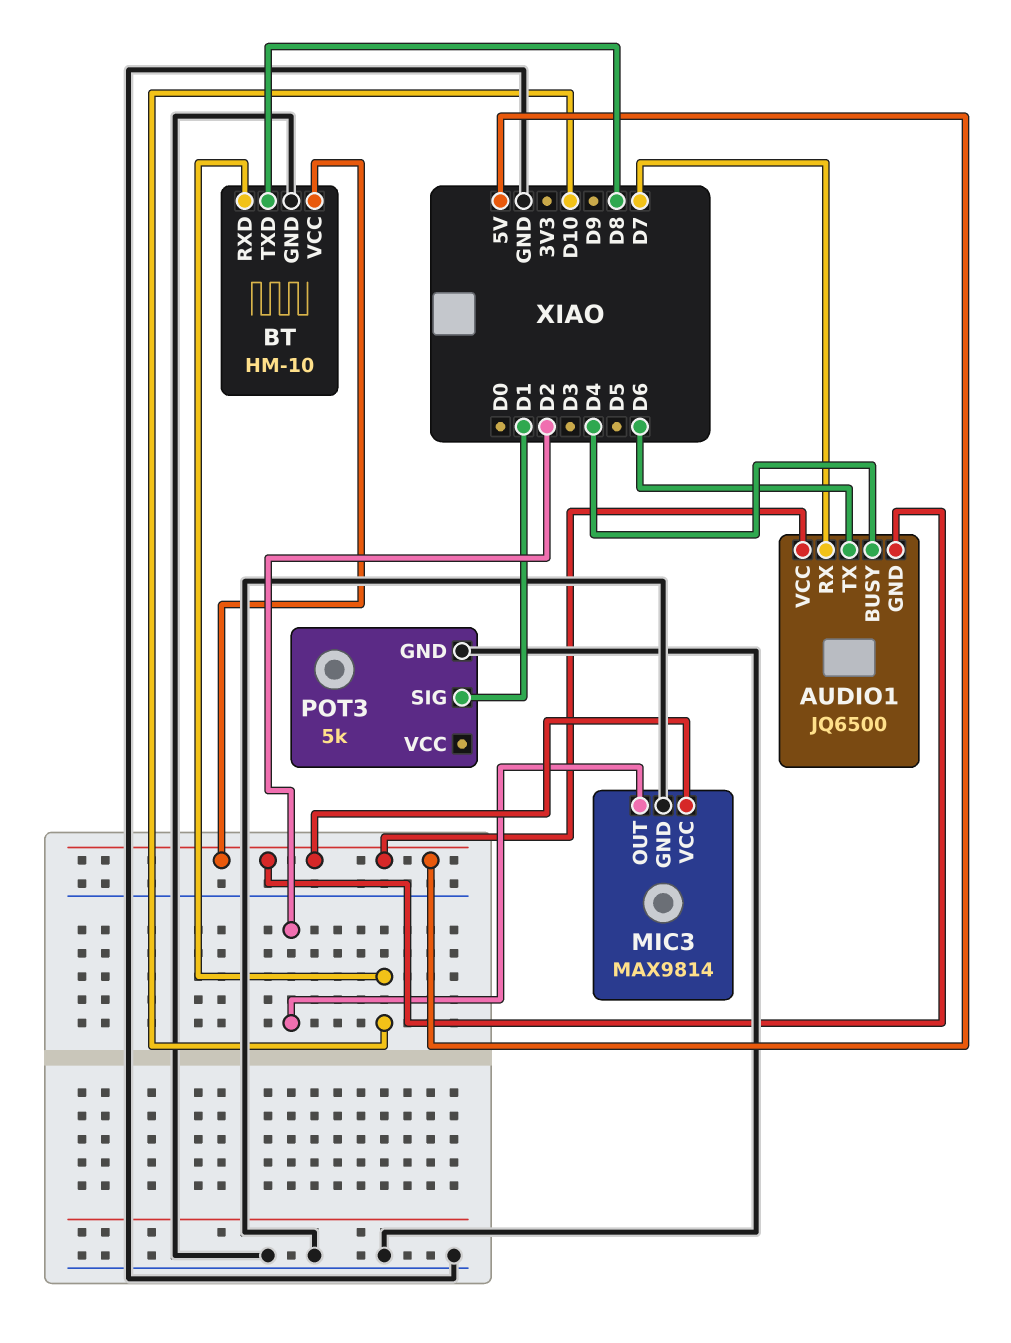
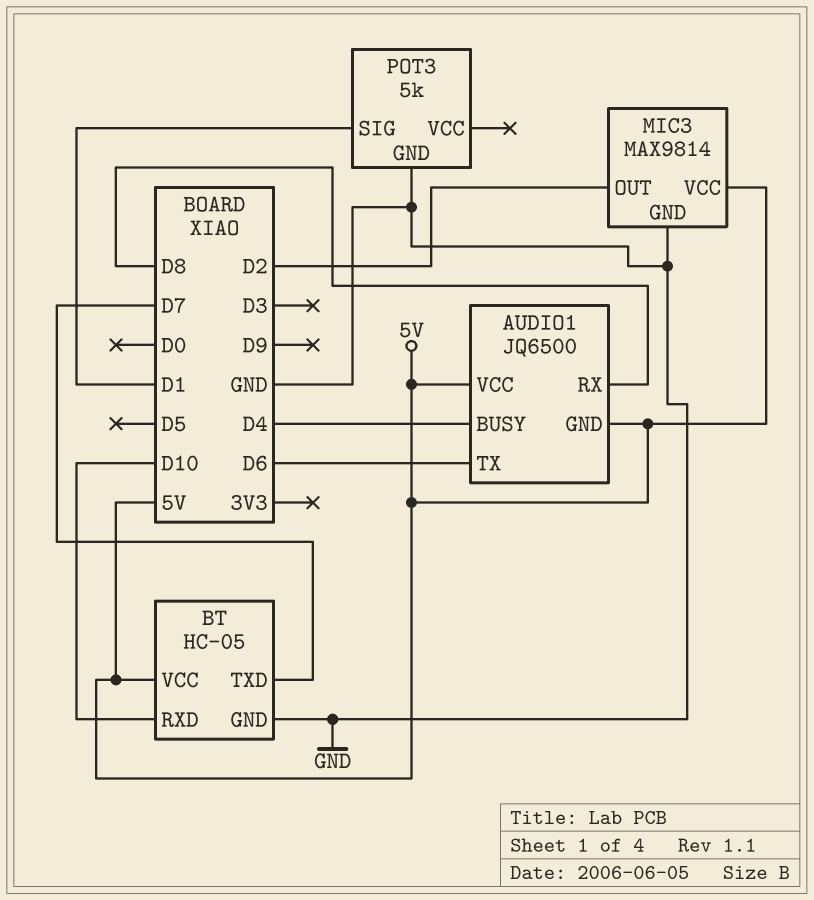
AUDIO1 pin RX: D7 -> D8
BT: HM-10 -> HC-05
BT pin TXD: D8 -> D7

